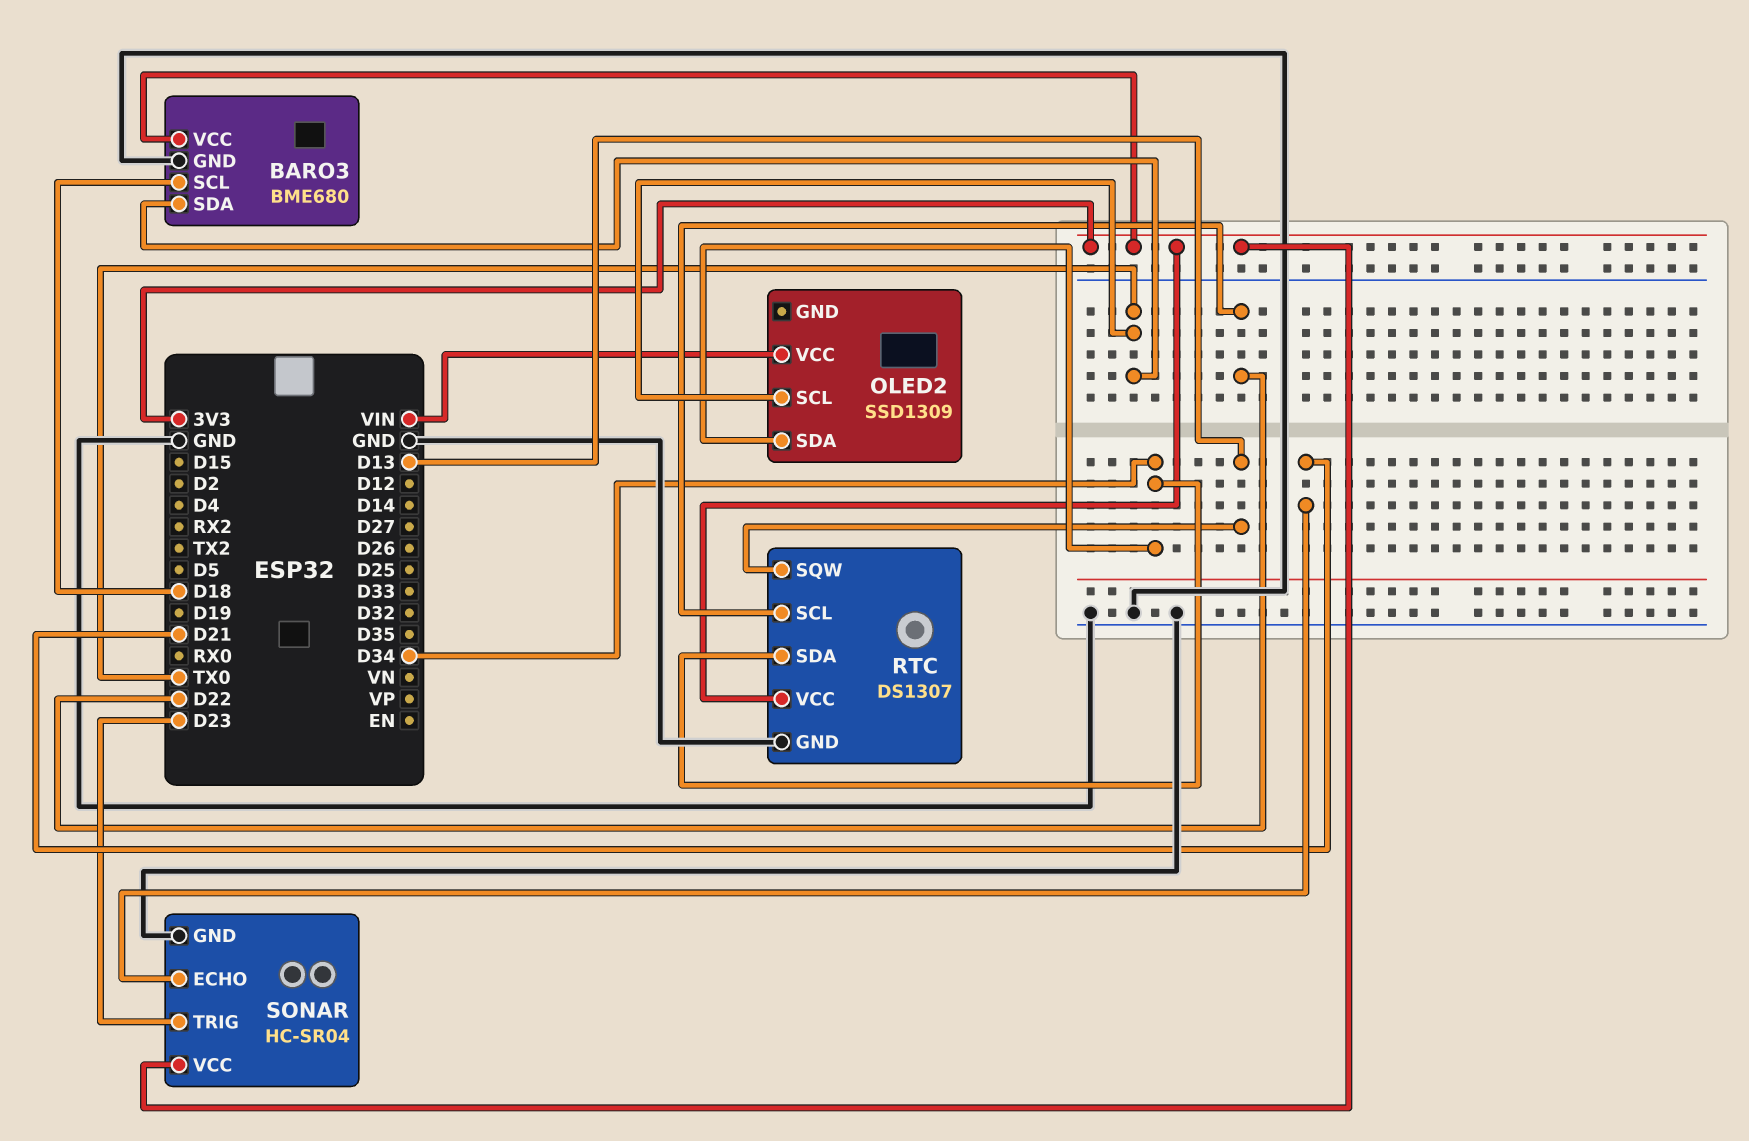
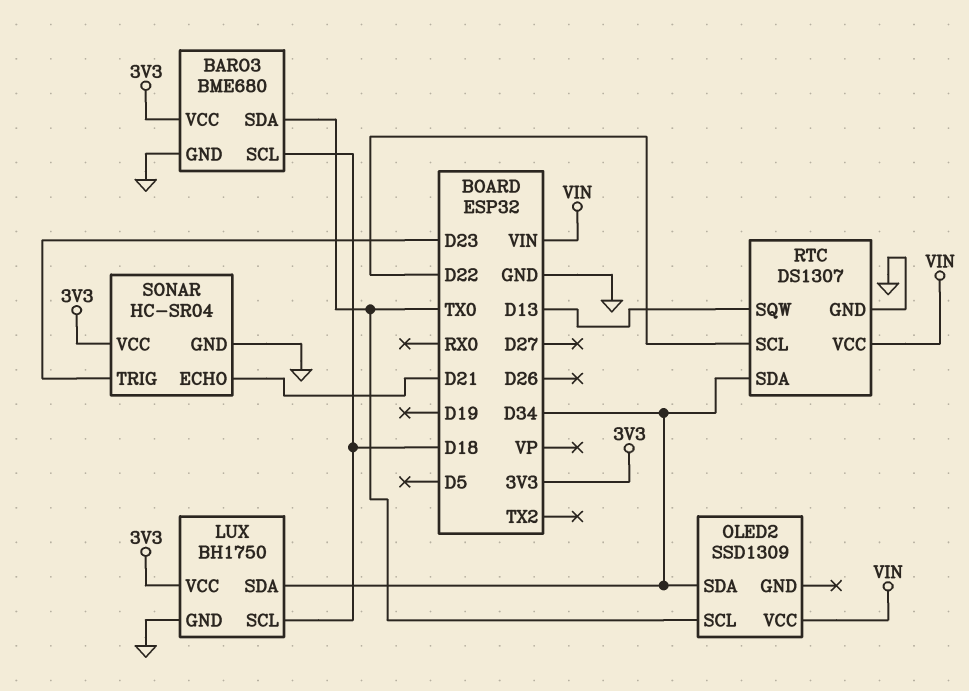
LUX: none -> BH1750
LUX pin GND: none -> GND
LUX pin SCL: none -> D18
LUX pin SDA: none -> D34
LUX pin VCC: none -> 3V3
RTC pin VCC: 3V3 -> VIN

